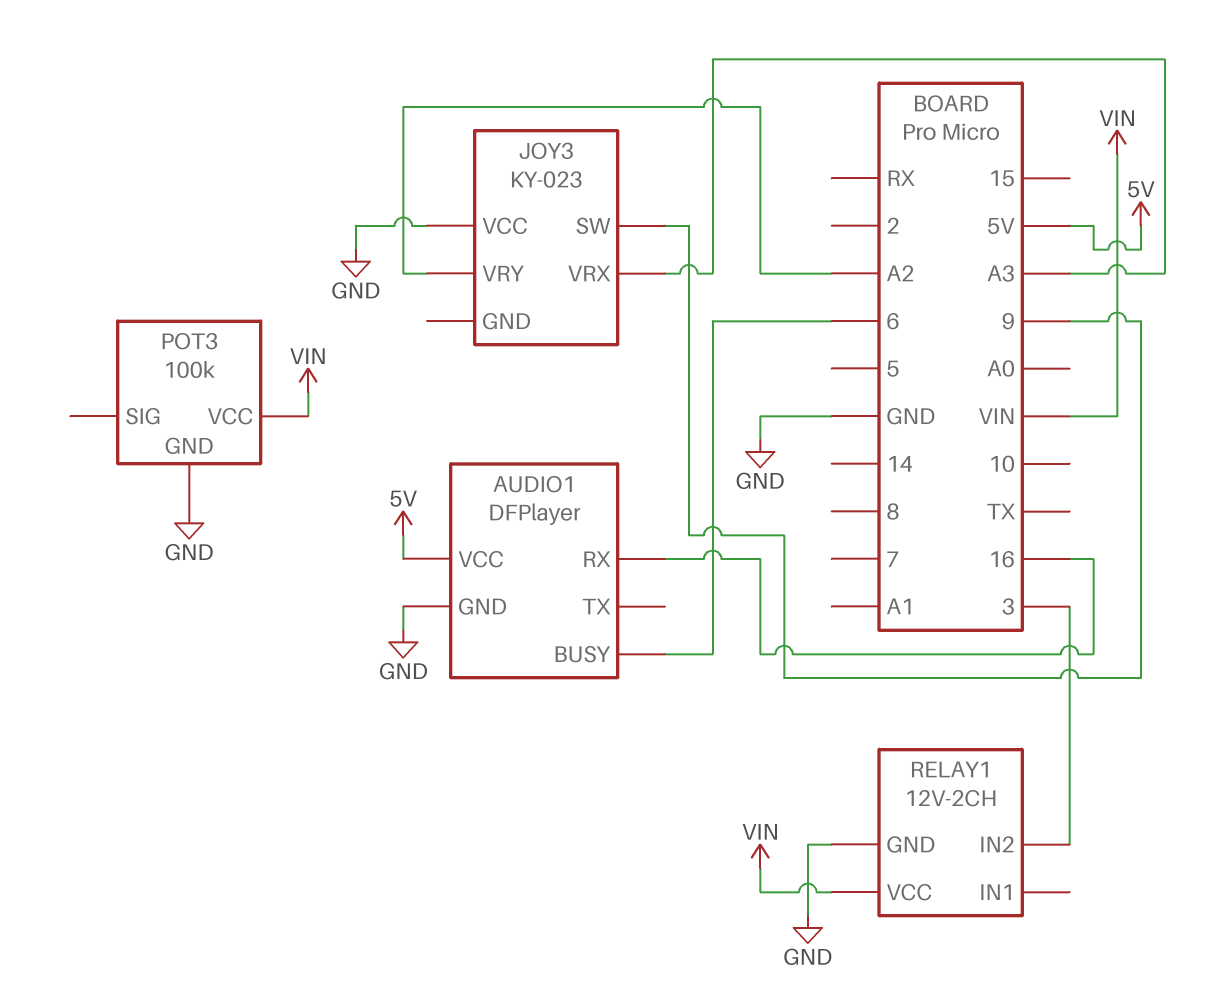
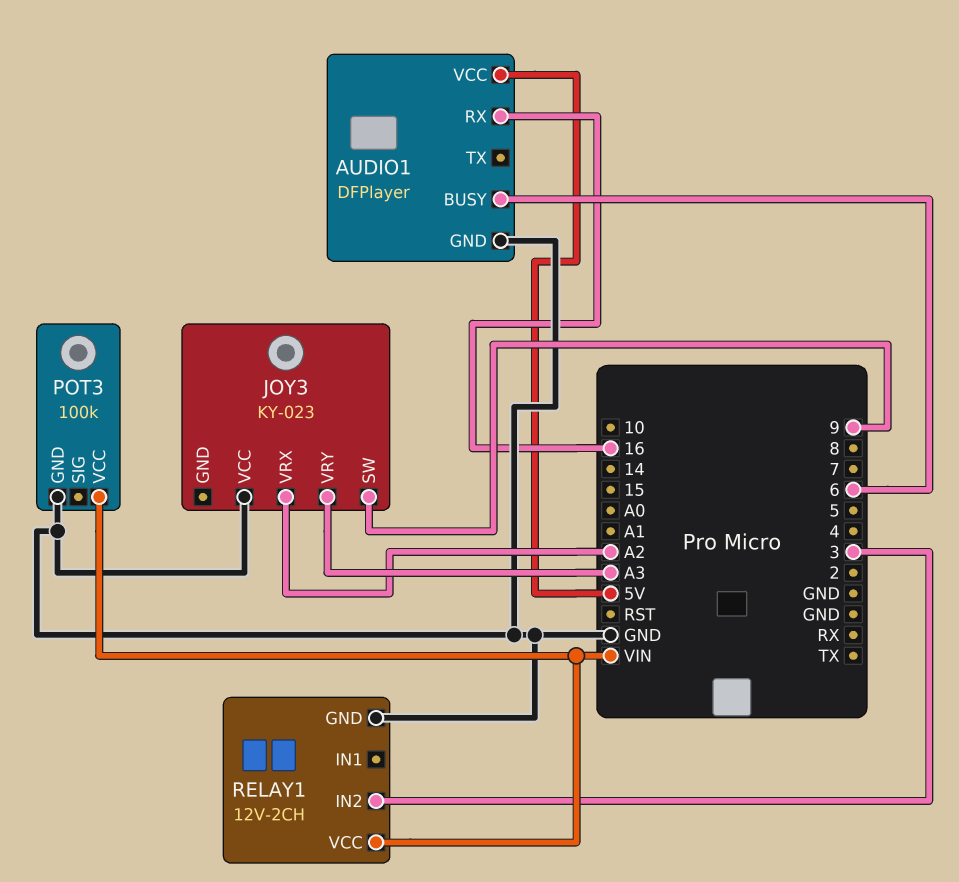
JOY3 pin VRX: A3 -> A2
JOY3 pin VRY: A2 -> A3

